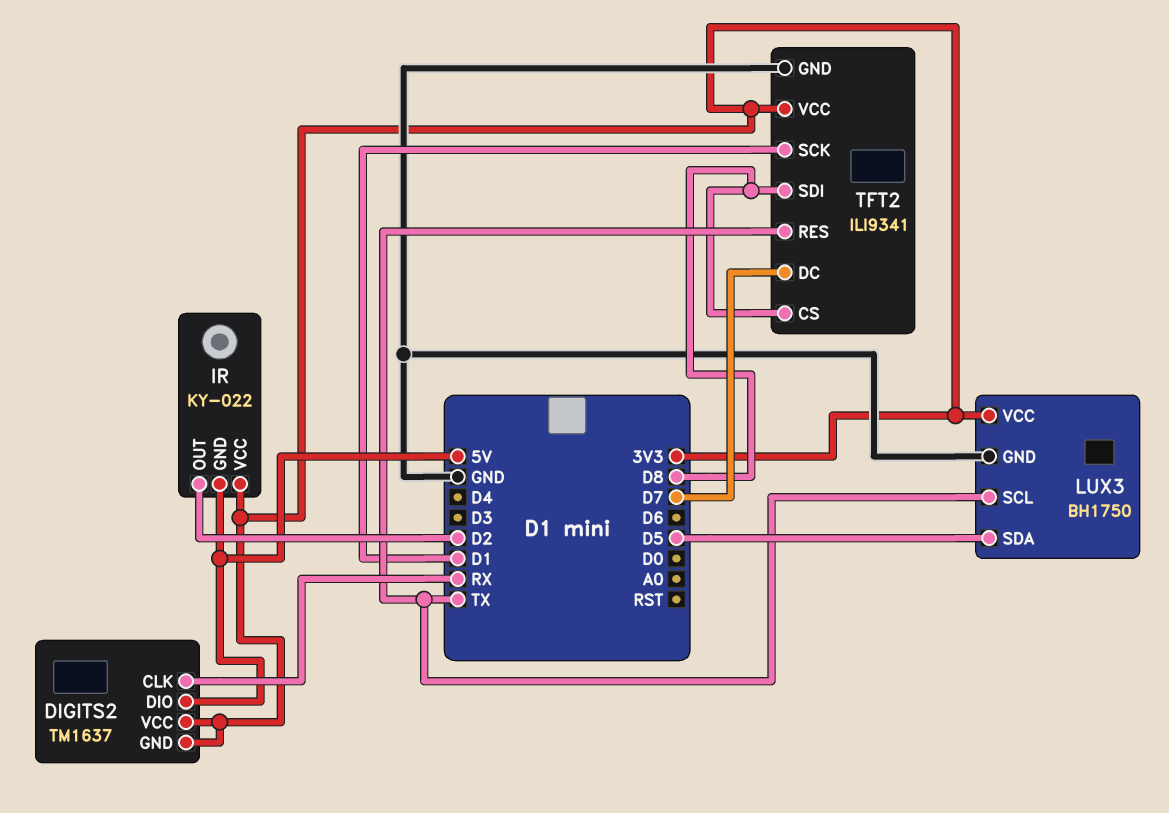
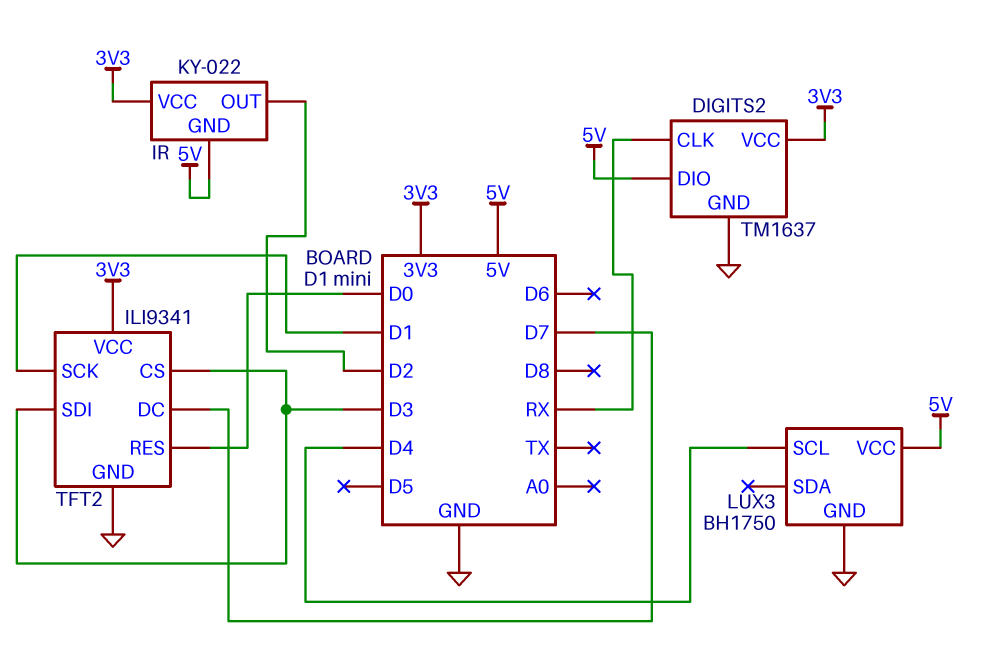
DIGITS2 pin GND: 3V3 -> GND
LUX3 pin SCL: TX -> D4
LUX3 pin SDA: D5 -> none
LUX3 pin VCC: 3V3 -> 5V
TFT2 pin CS: D8 -> D3
TFT2 pin RES: TX -> D0
TFT2 pin SDI: D8 -> D3

